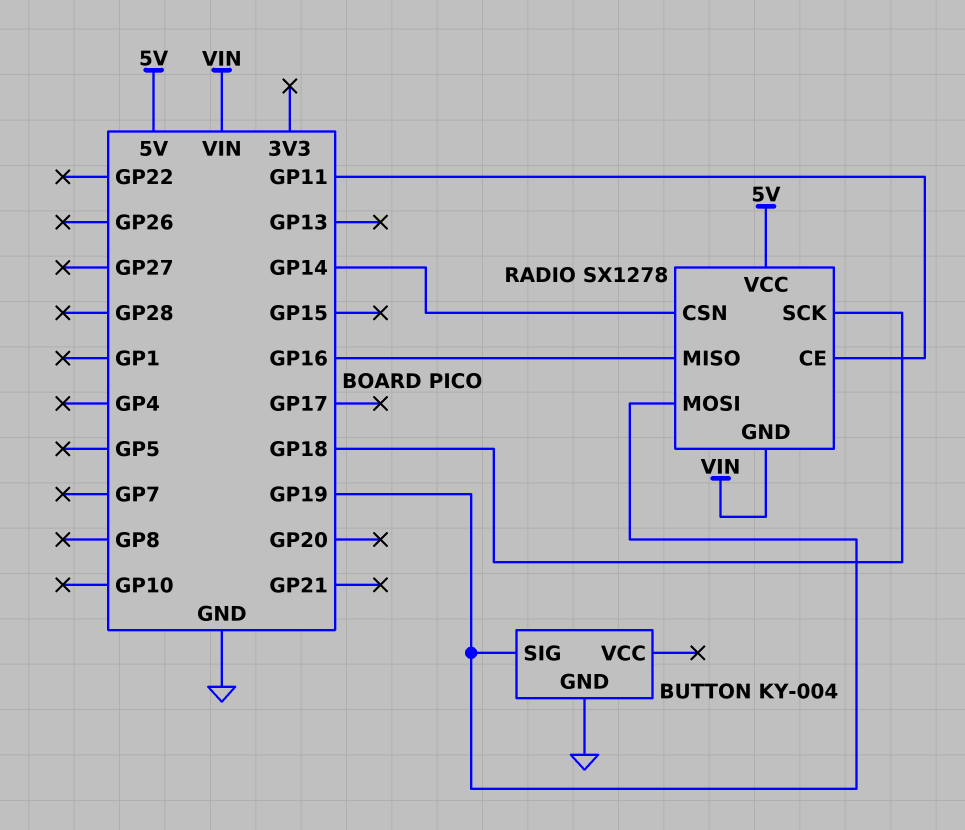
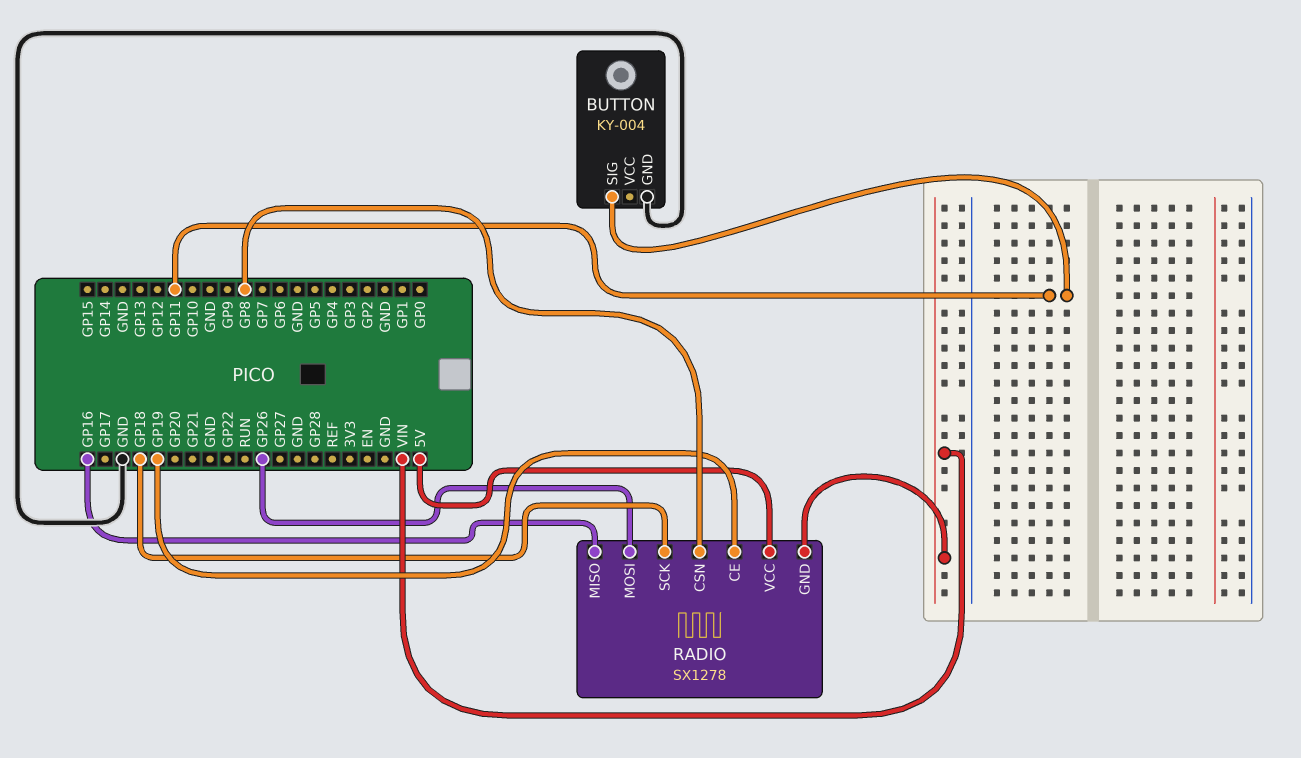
BUTTON pin SIG: GP19 -> GP11
RADIO pin CE: GP11 -> GP19
RADIO pin CSN: GP14 -> GP8
RADIO pin MOSI: GP19 -> GP26

